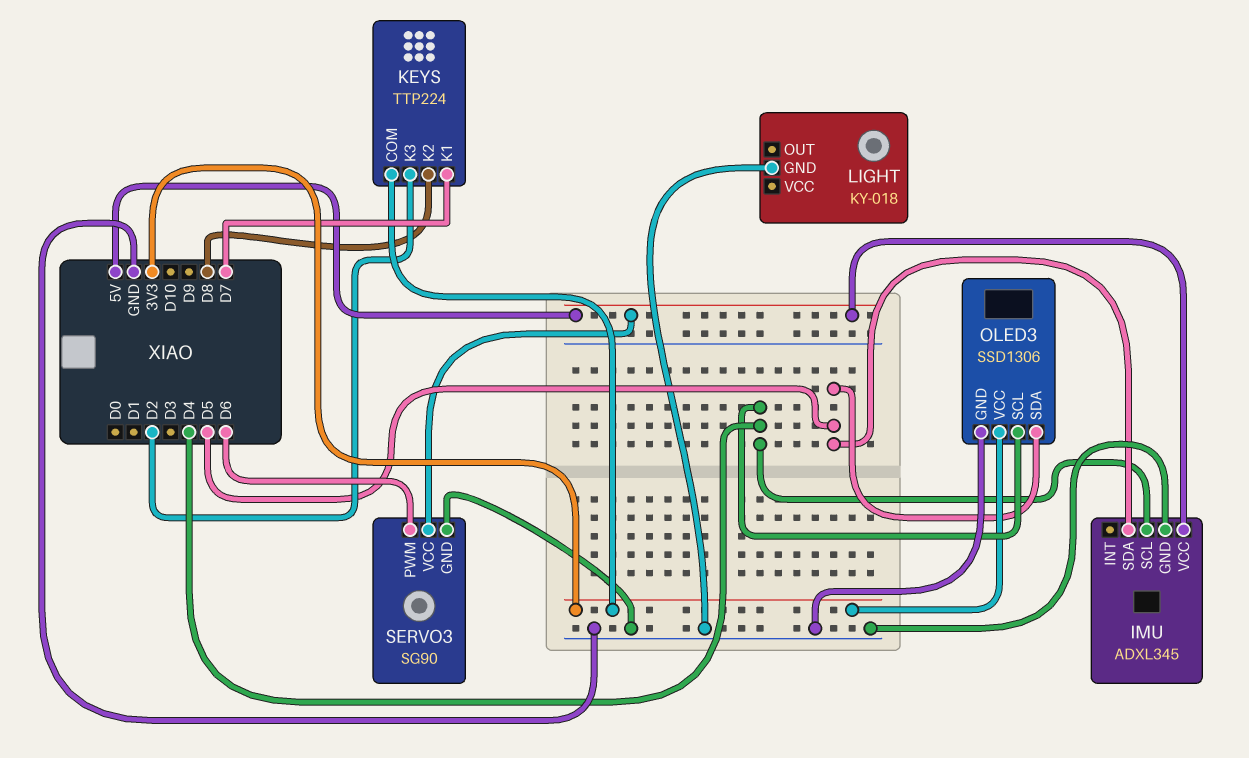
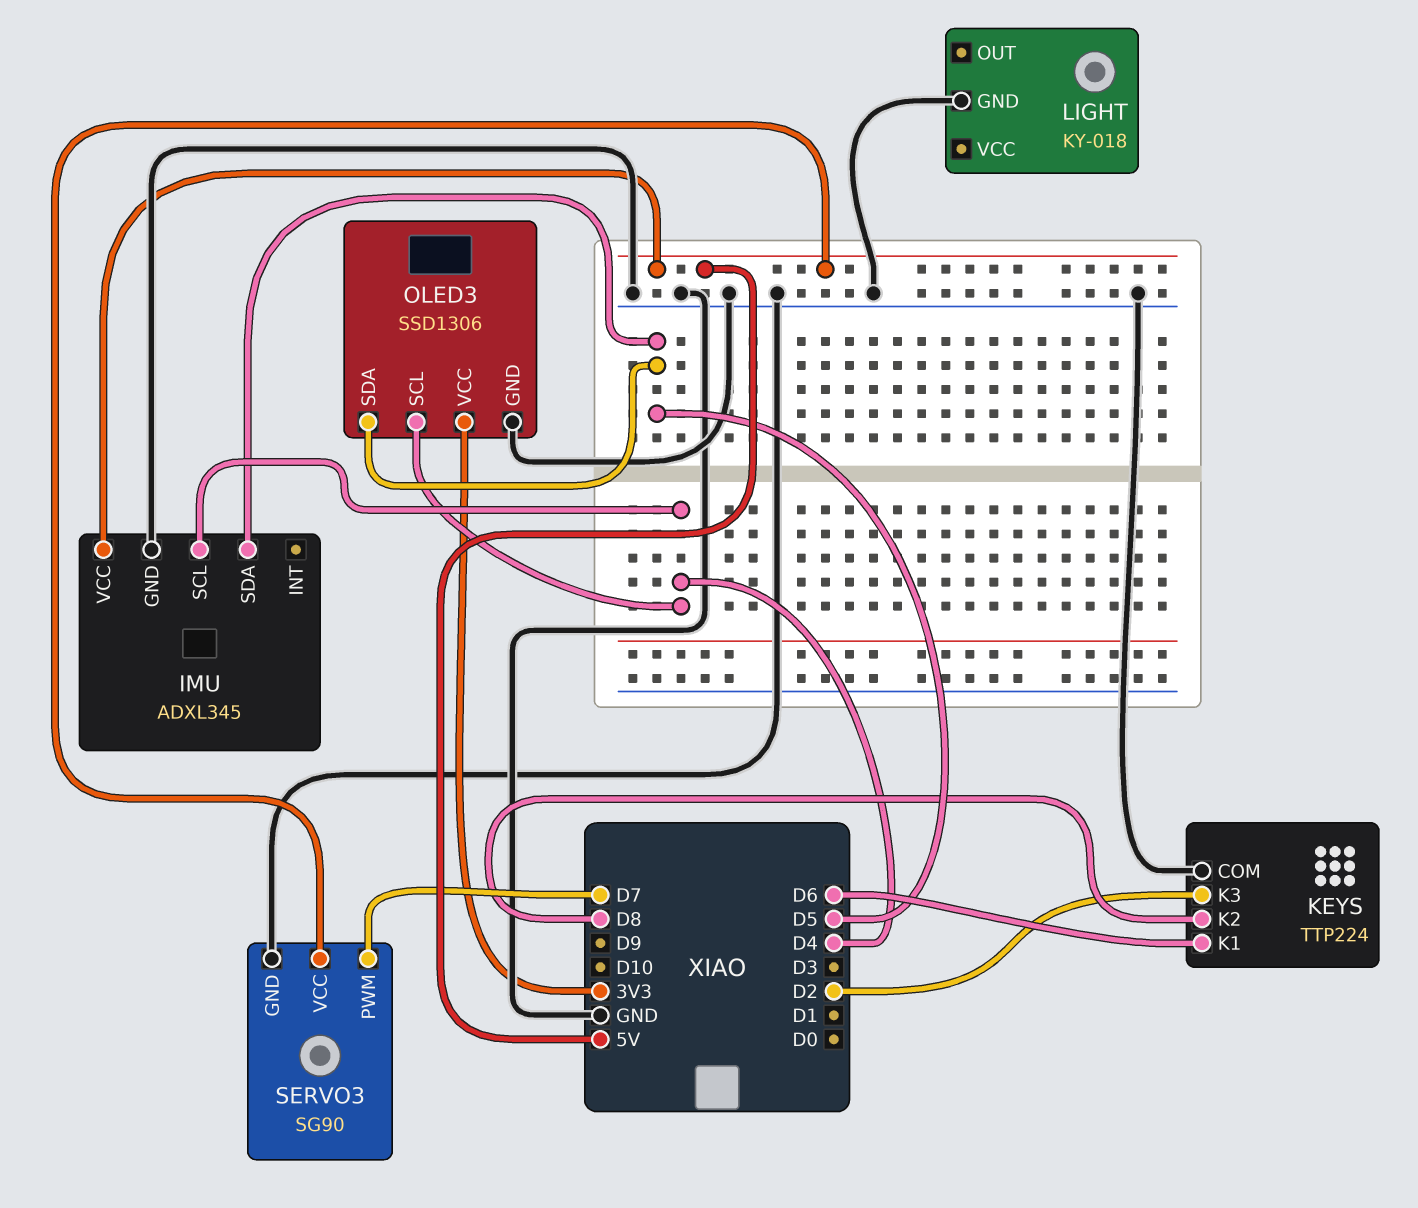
KEYS pin COM: 3V3 -> GND
KEYS pin K1: D7 -> D6
SERVO3 pin PWM: D6 -> D7

